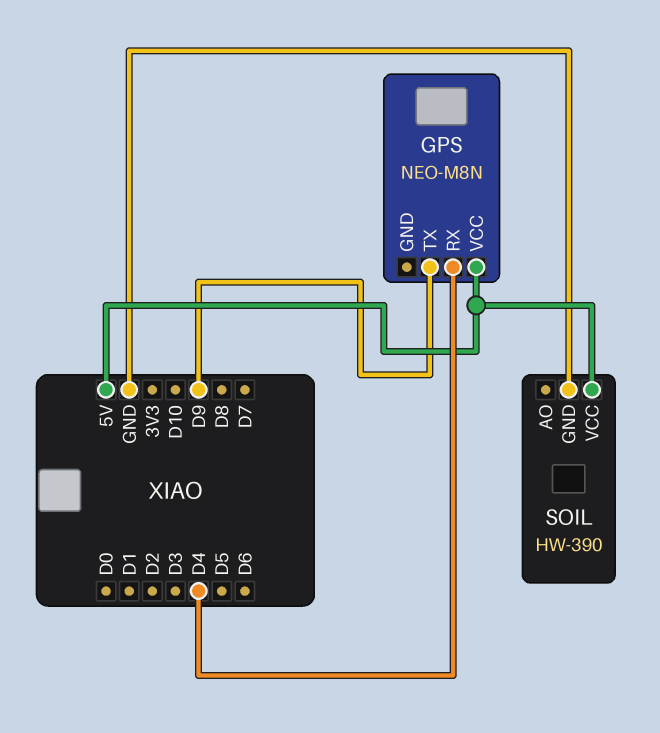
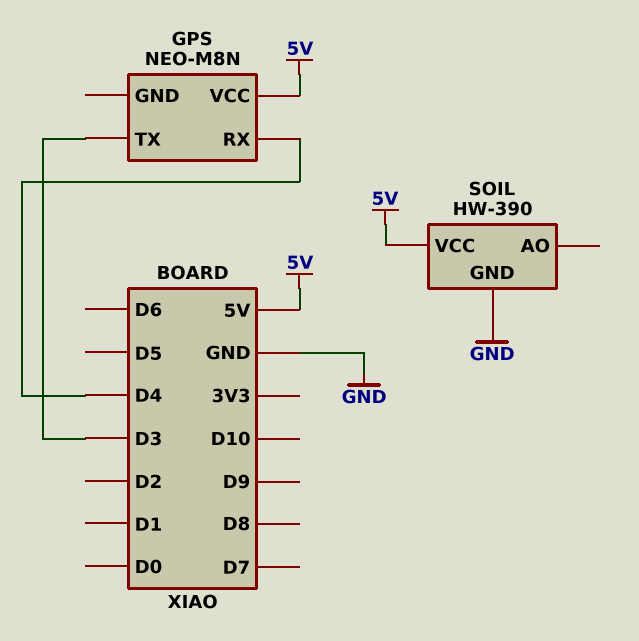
GPS pin TX: D9 -> D3

